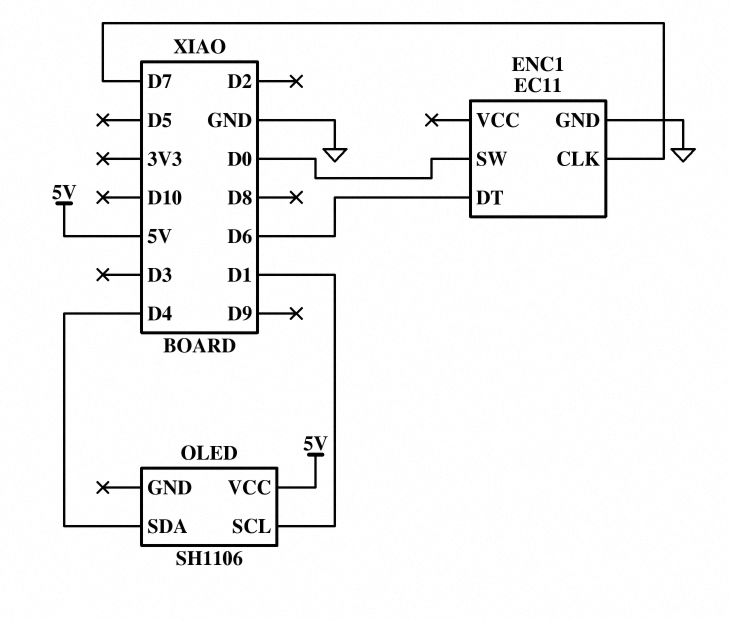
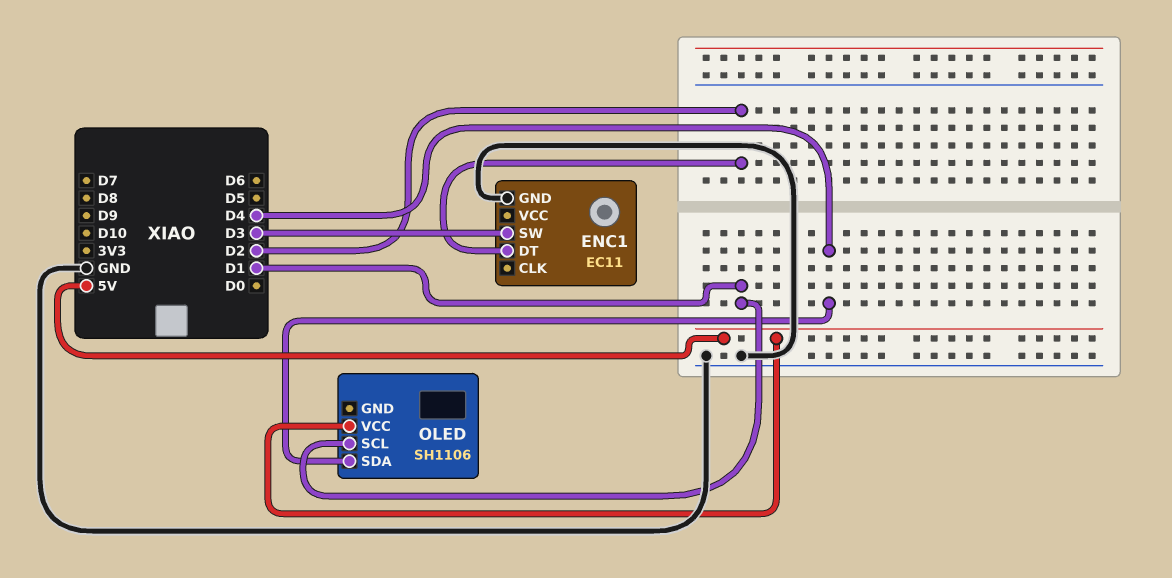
ENC1 pin CLK: D7 -> none
ENC1 pin DT: D6 -> D2
ENC1 pin SW: D0 -> D3

